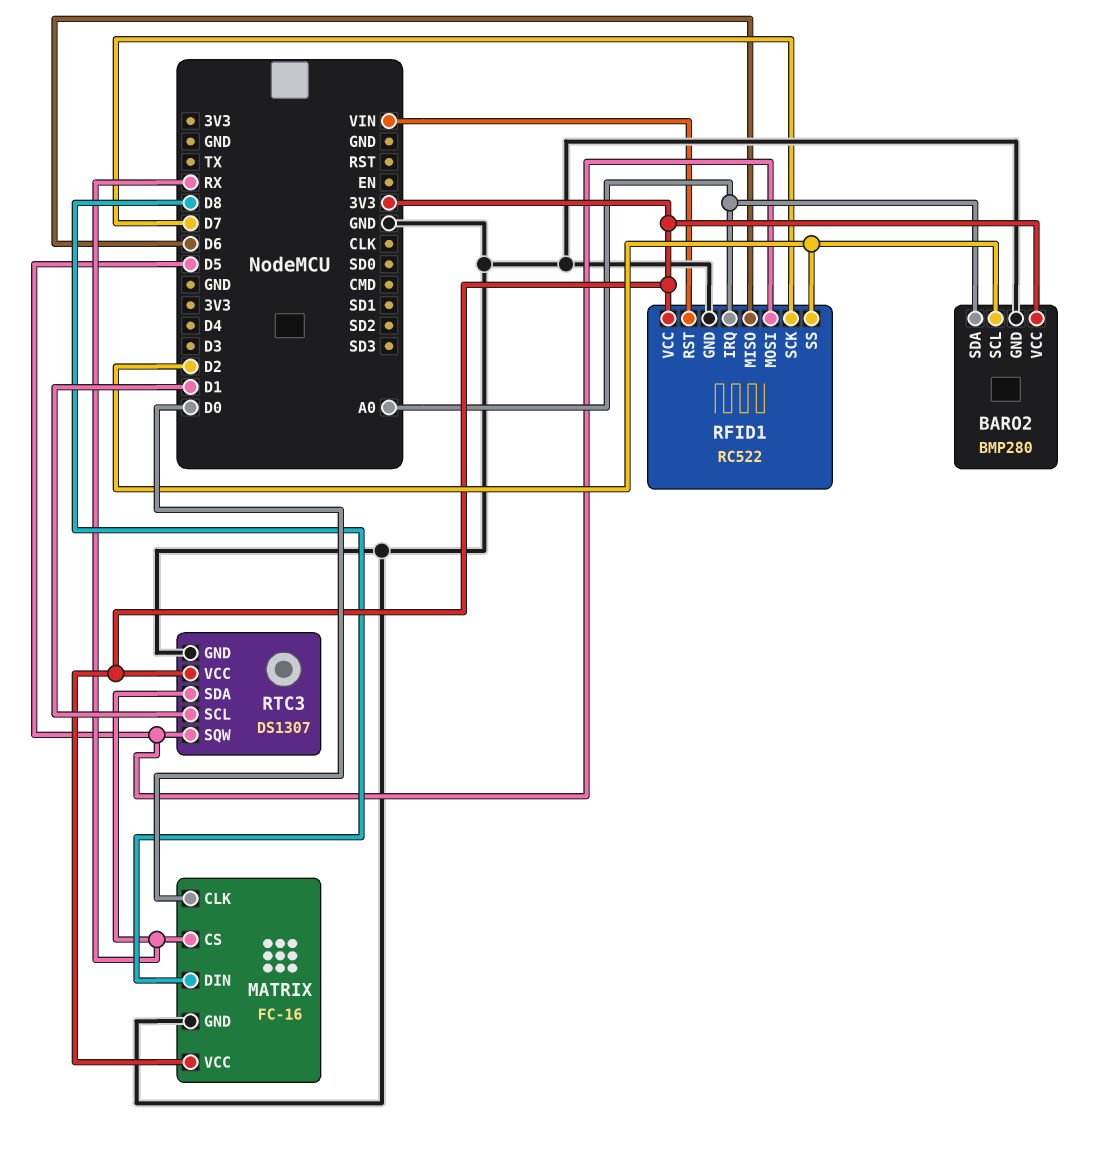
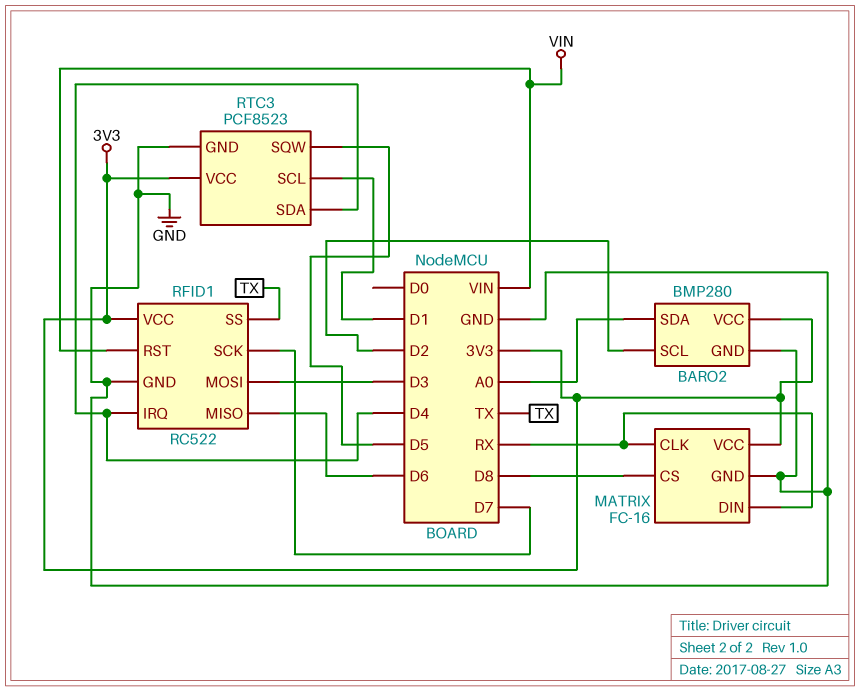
MATRIX pin CLK: D0 -> RX
MATRIX pin CS: RX -> D8
MATRIX pin DIN: D8 -> RX
RFID1 pin IRQ: A0 -> D4
RFID1 pin MOSI: D5 -> D3
RFID1 pin SS: D2 -> TX
RTC3: DS1307 -> PCF8523
RTC3 pin SDA: RX -> D4

